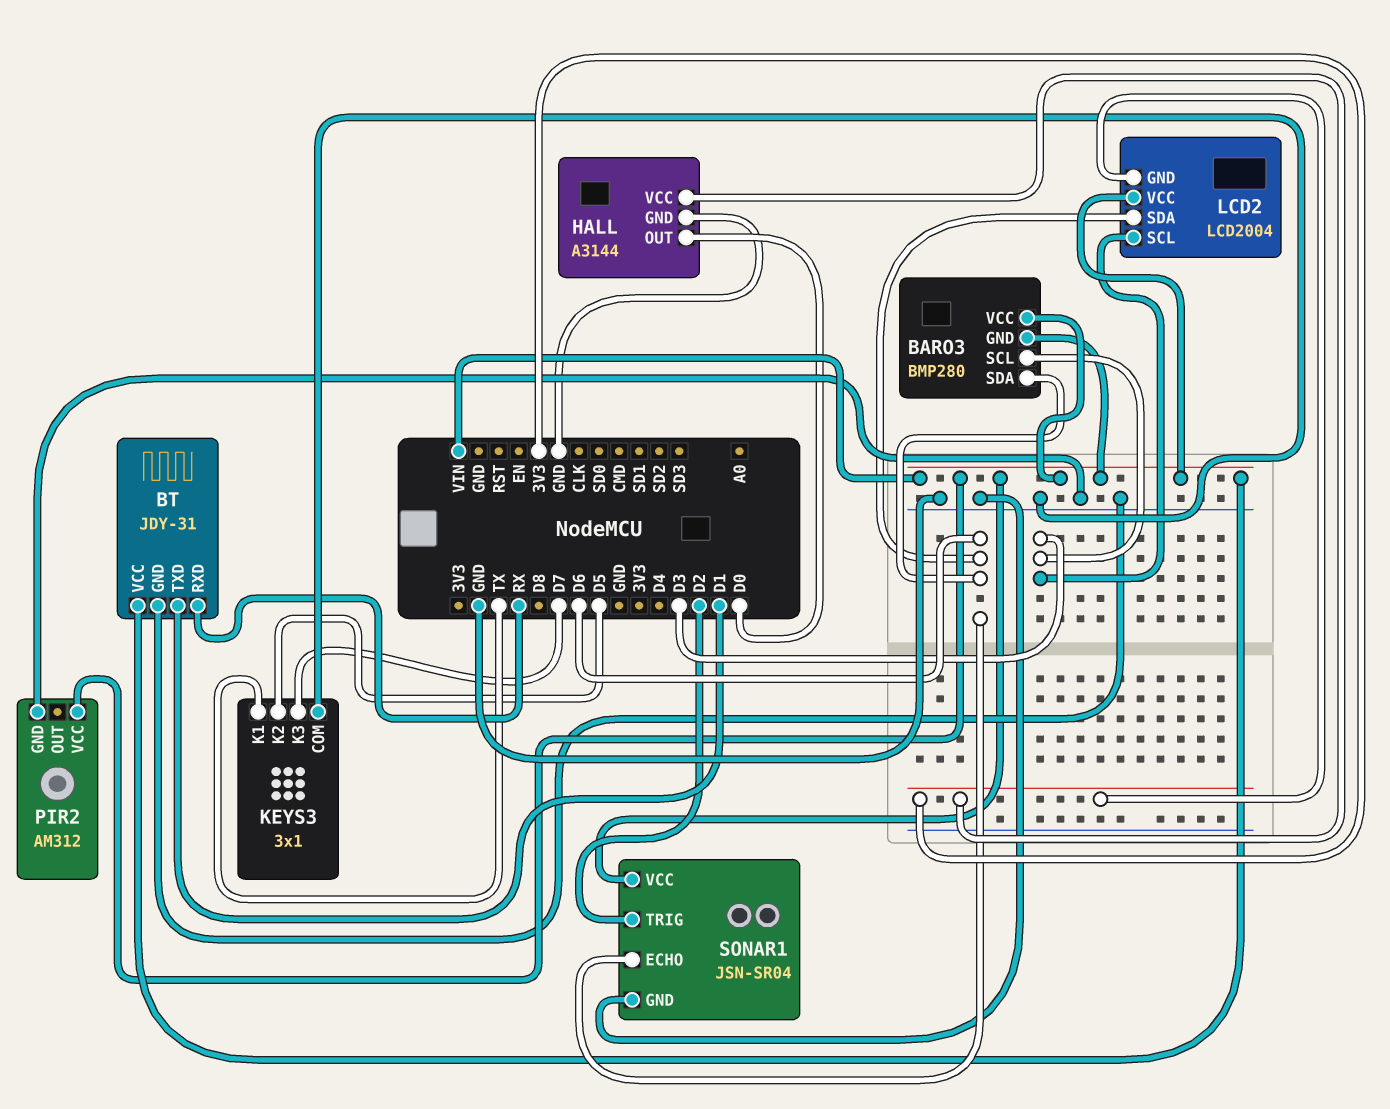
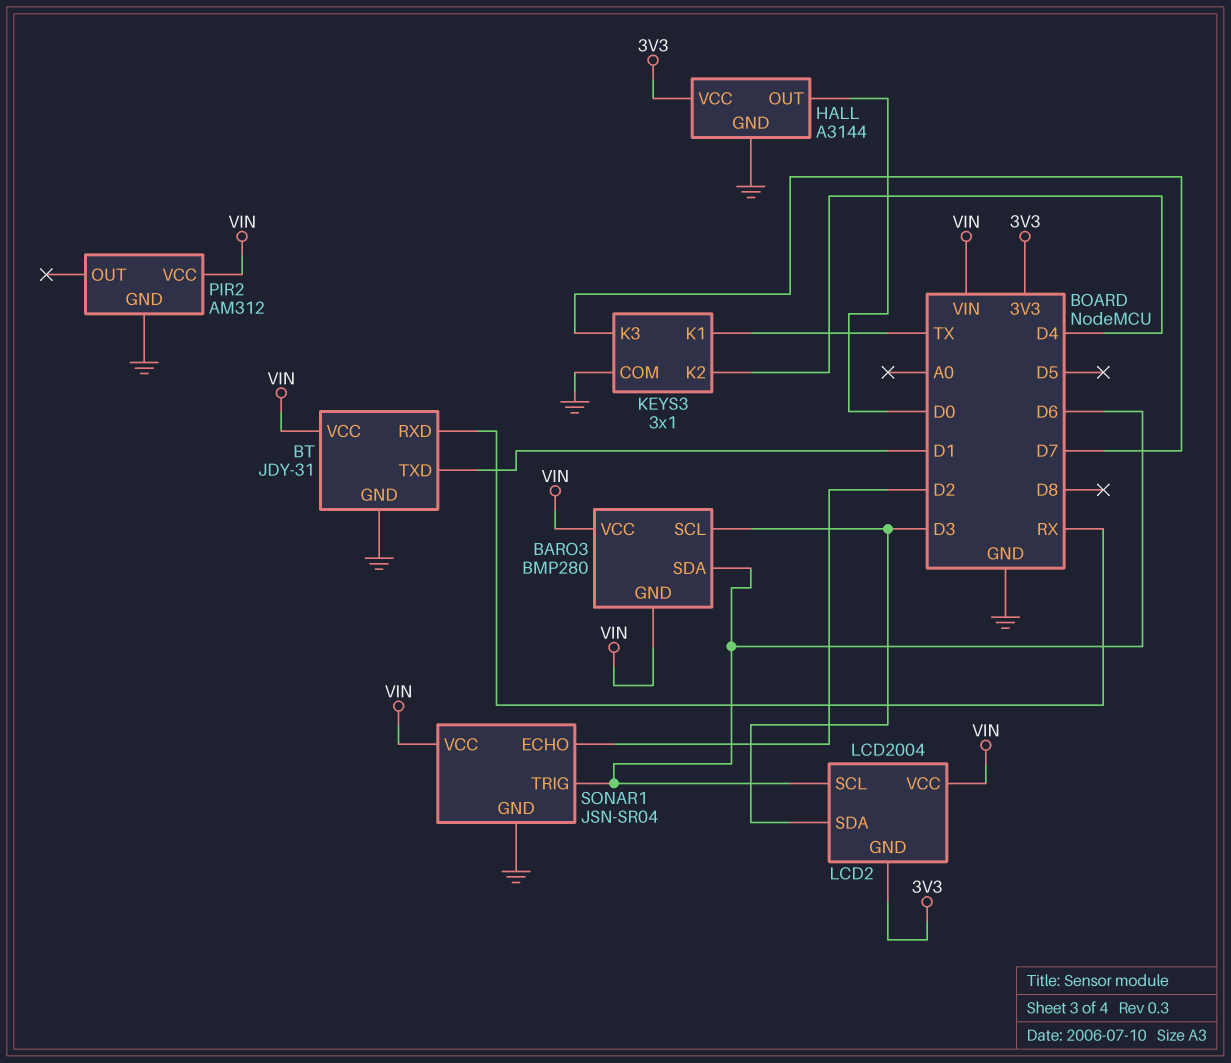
KEYS3 pin K2: D5 -> D4
LCD2 pin SCL: D3 -> D6
LCD2 pin SDA: D6 -> D3
SONAR1 pin ECHO: D6 -> D2
SONAR1 pin TRIG: D2 -> D6

